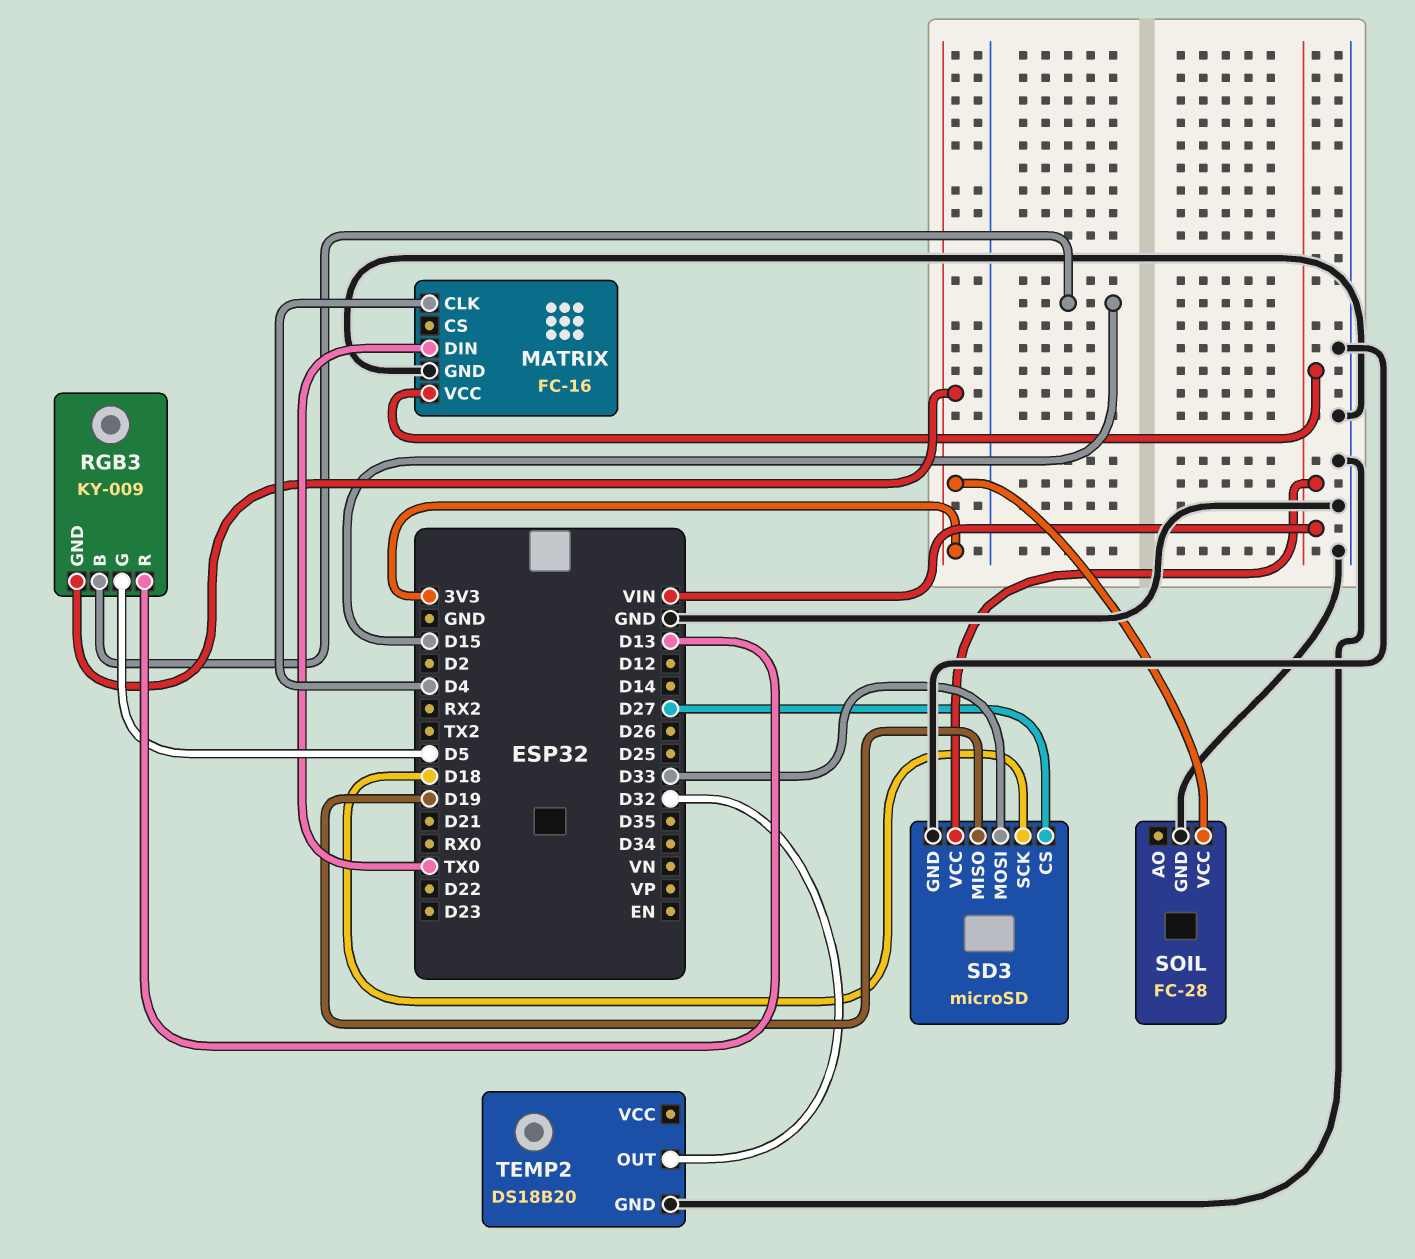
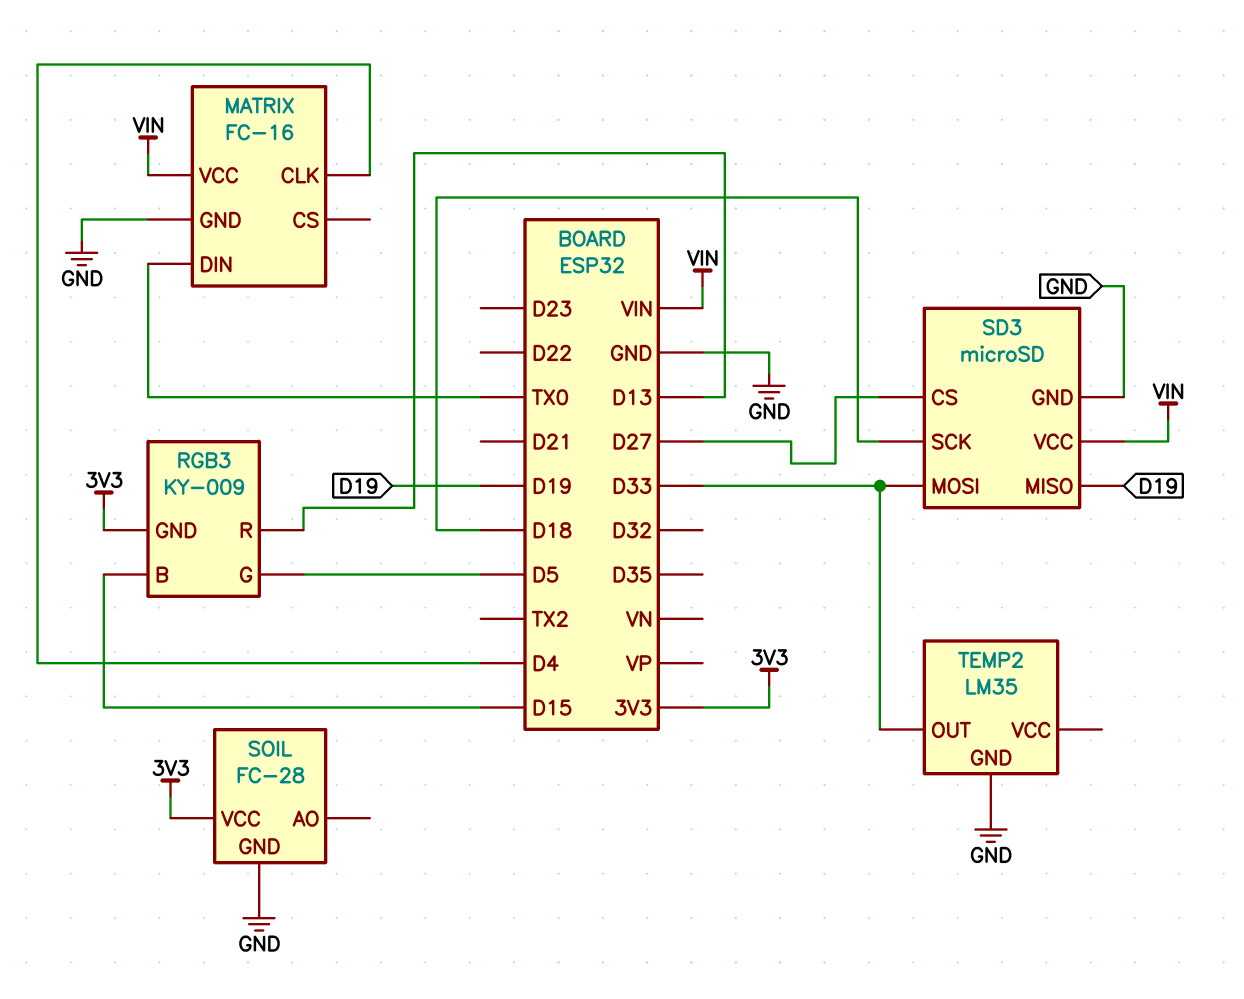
TEMP2: DS18B20 -> LM35
TEMP2 pin OUT: D32 -> D33

